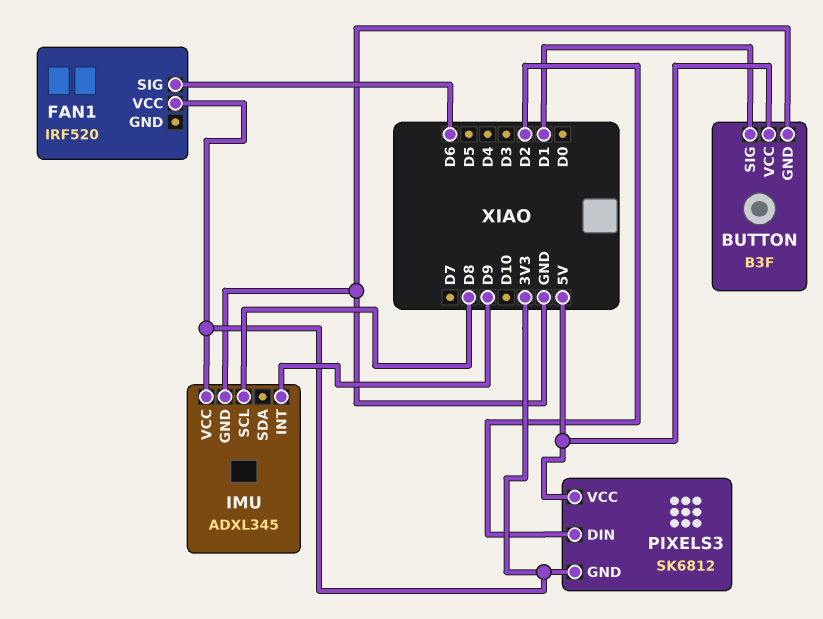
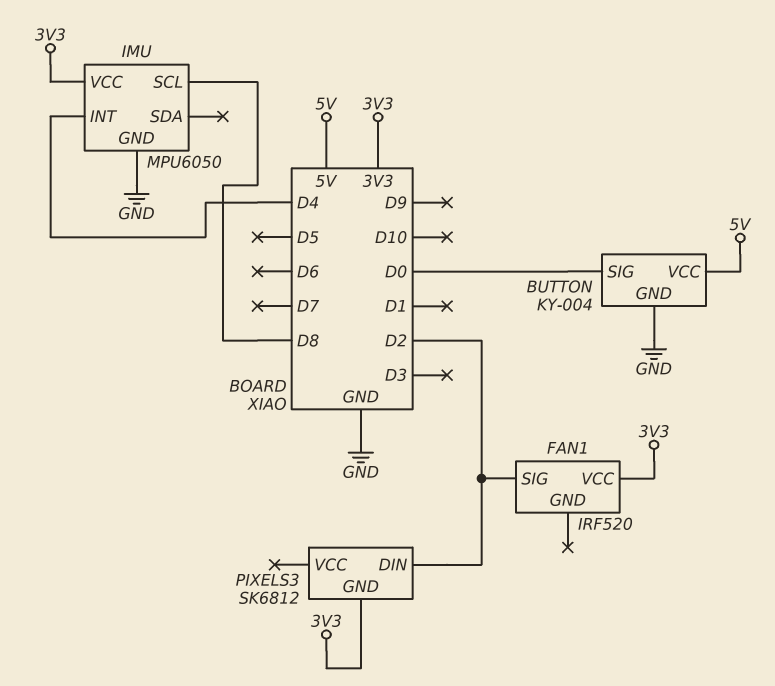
BUTTON: B3F -> KY-004
BUTTON pin SIG: D1 -> D0
FAN1 pin SIG: D6 -> D2
IMU: ADXL345 -> MPU6050
IMU pin INT: D9 -> D4
PIXELS3 pin VCC: 5V -> none

